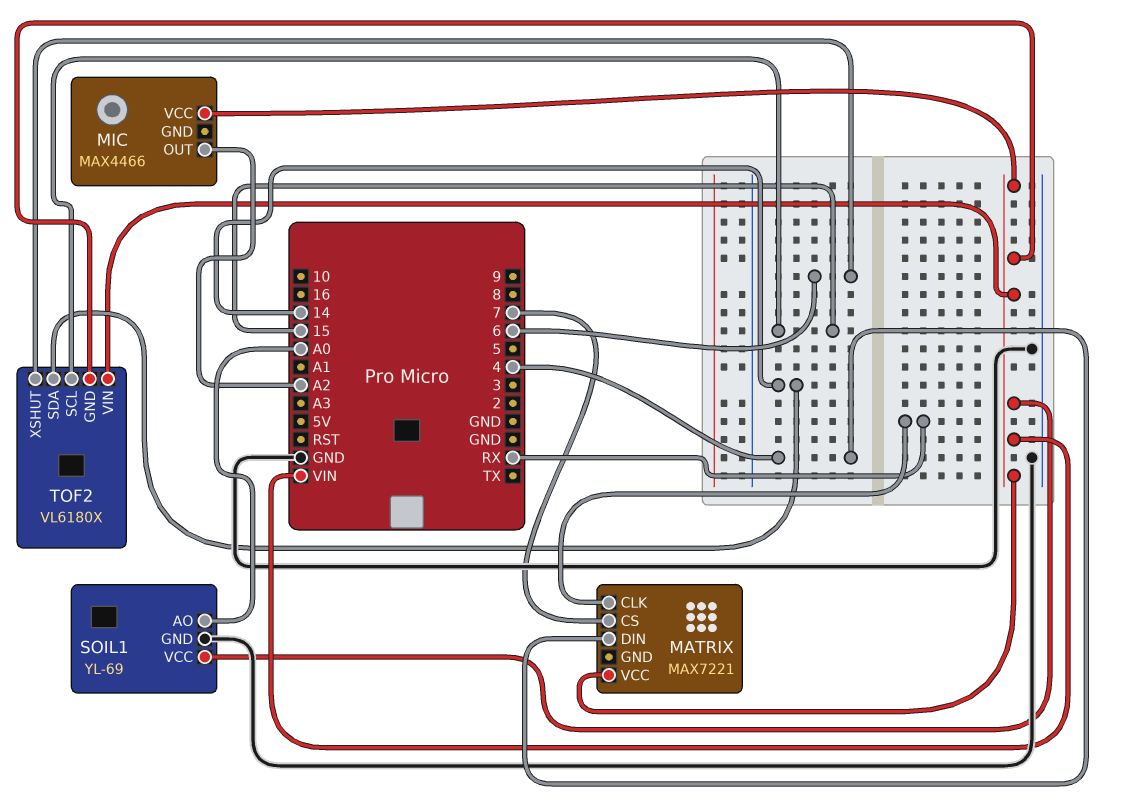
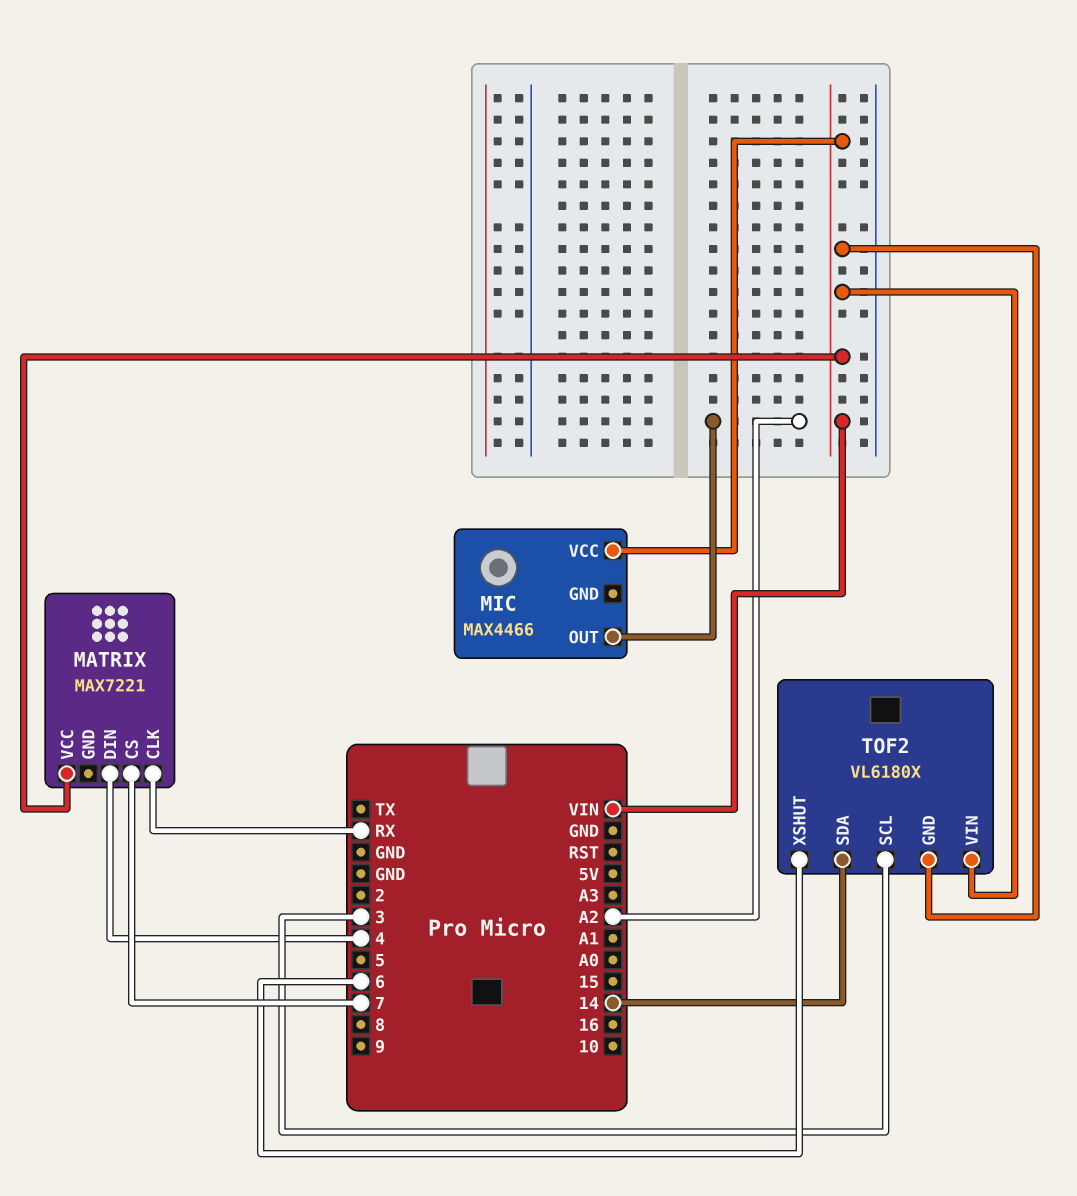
SOIL1: YL-69 -> none
SOIL1 pin AO: A0 -> none
SOIL1 pin GND: GND -> none
SOIL1 pin VCC: VIN -> none
TOF2 pin SCL: 15 -> 3

